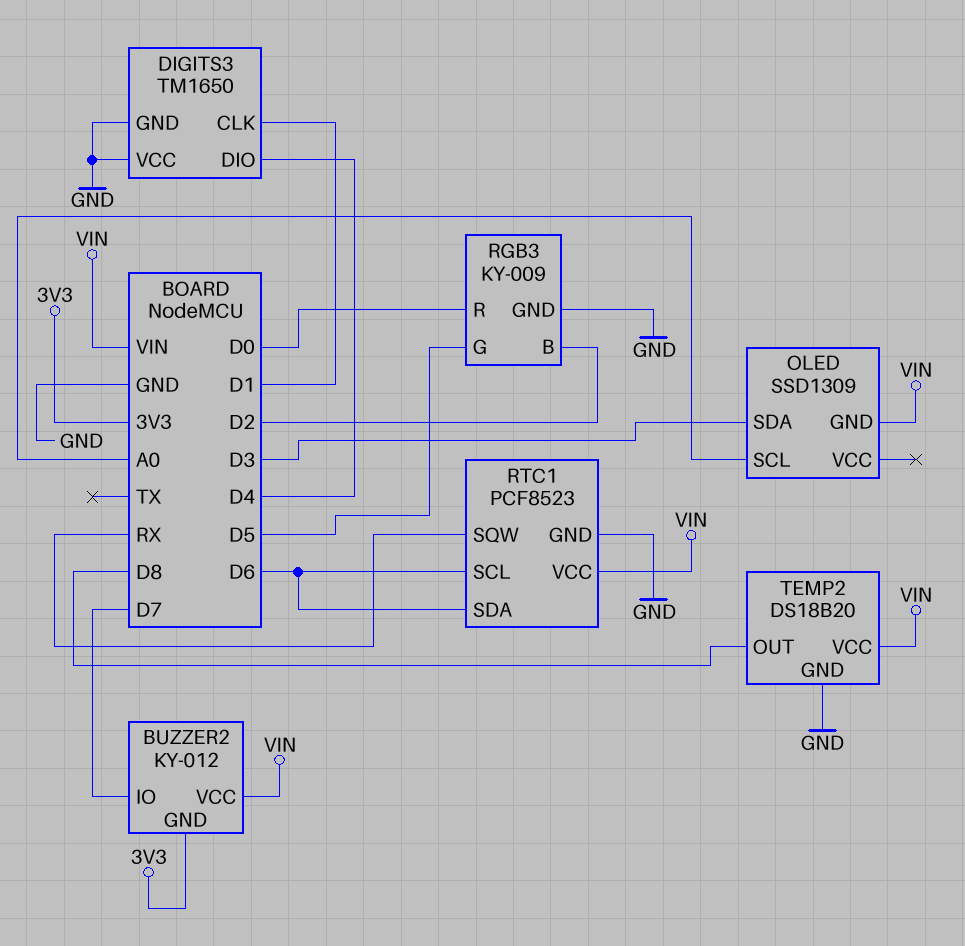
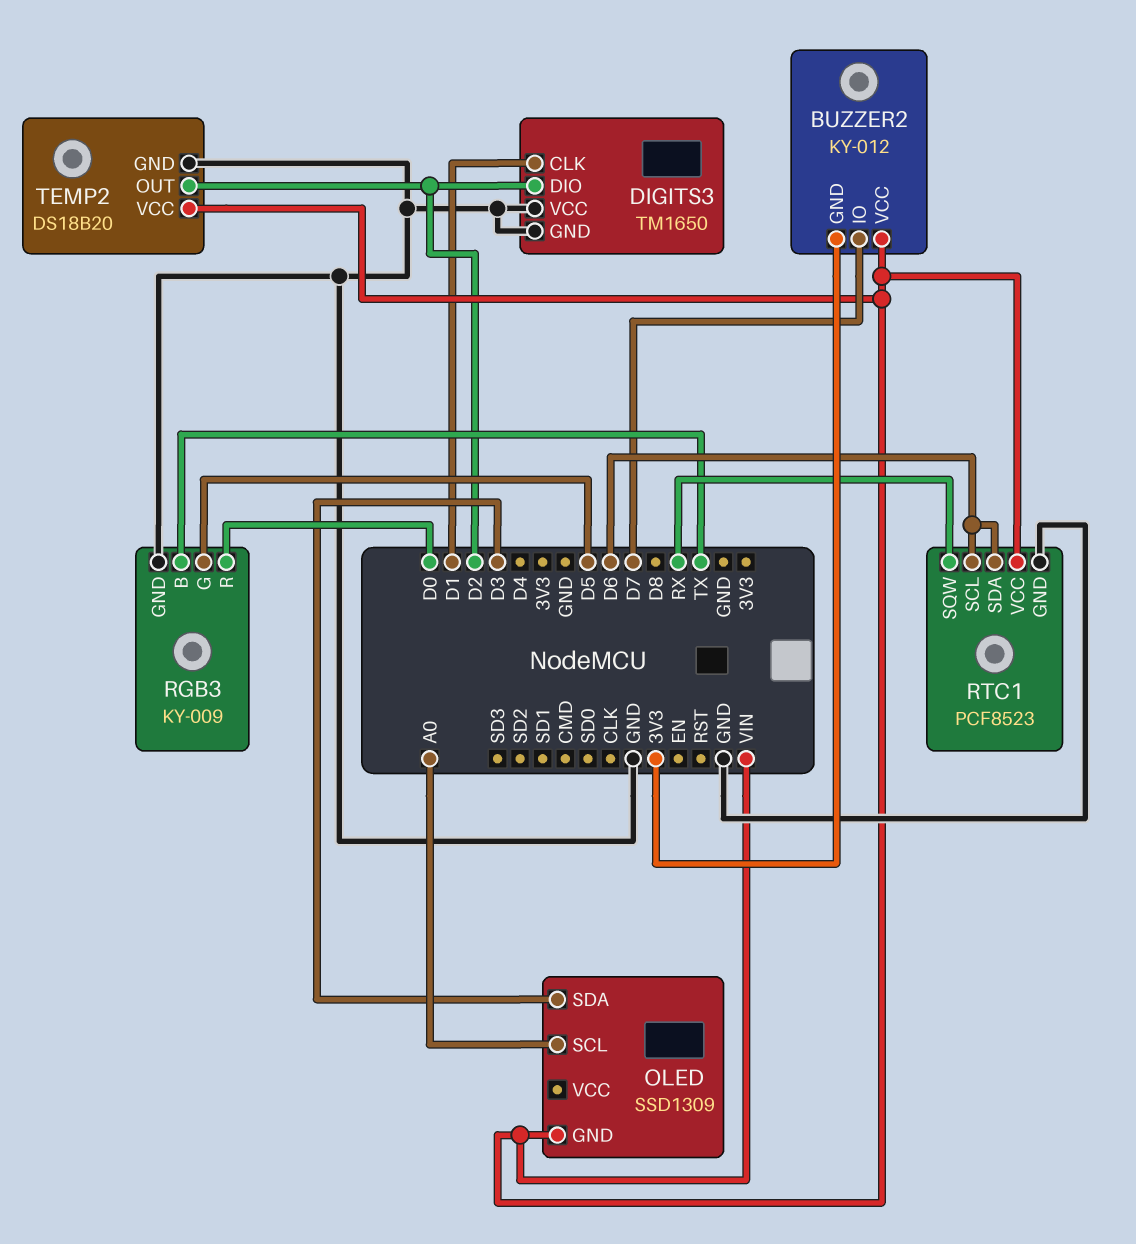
DIGITS3 pin DIO: D4 -> D2
RGB3 pin B: D2 -> TX
TEMP2 pin OUT: D8 -> D2

